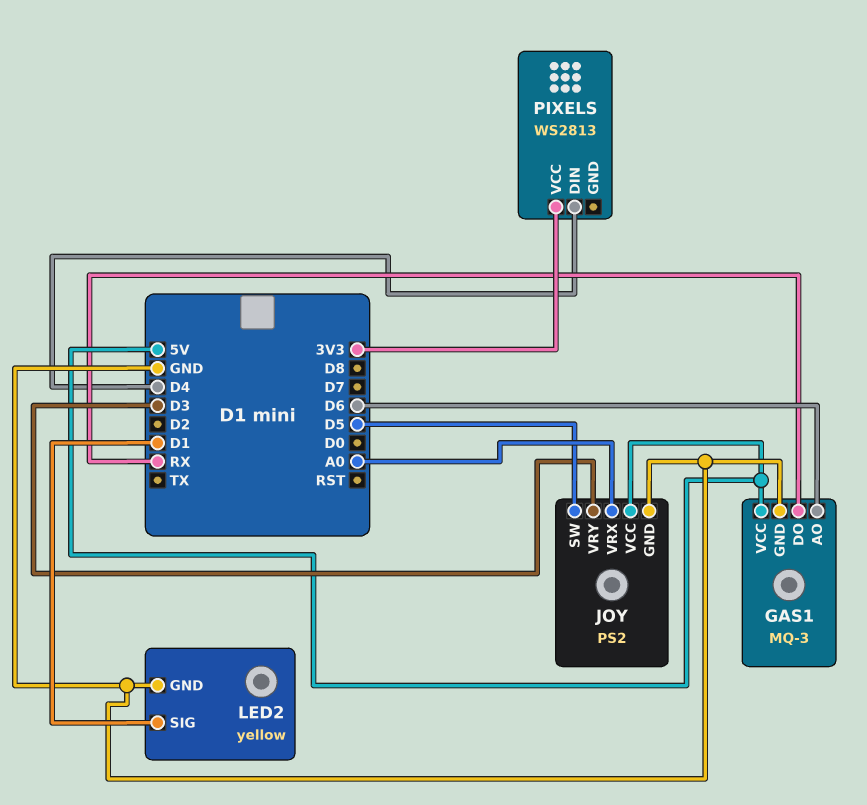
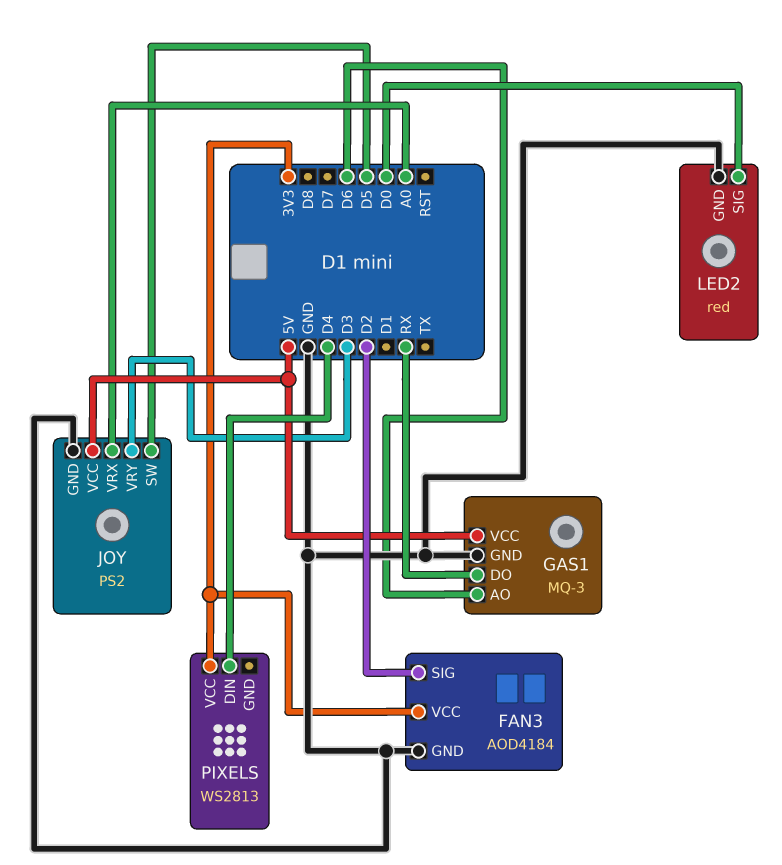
FAN3: none -> AOD4184
FAN3 pin GND: none -> GND
FAN3 pin SIG: none -> D2
FAN3 pin VCC: none -> 3V3
LED2: yellow -> red
LED2 pin SIG: D1 -> D0

